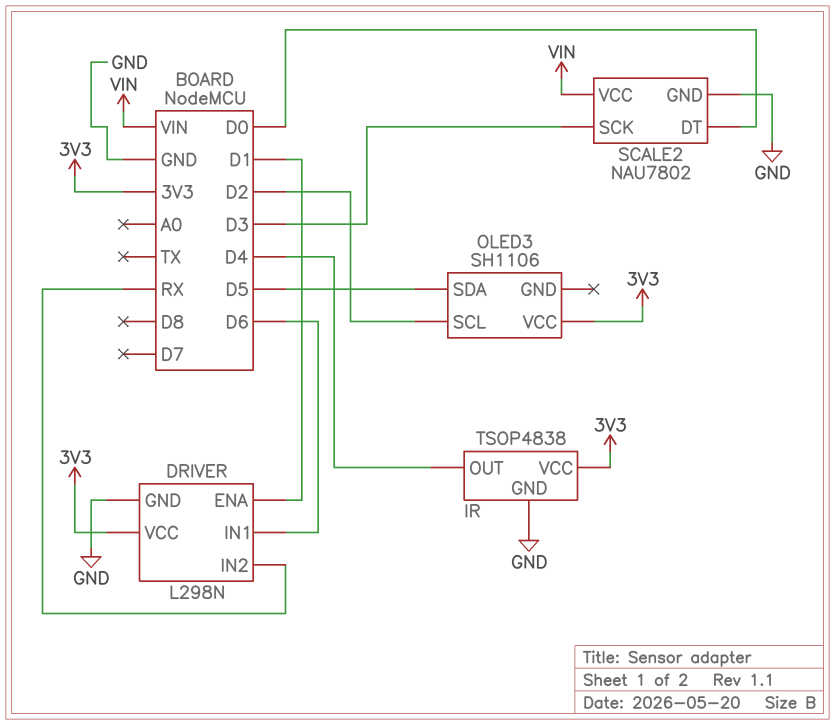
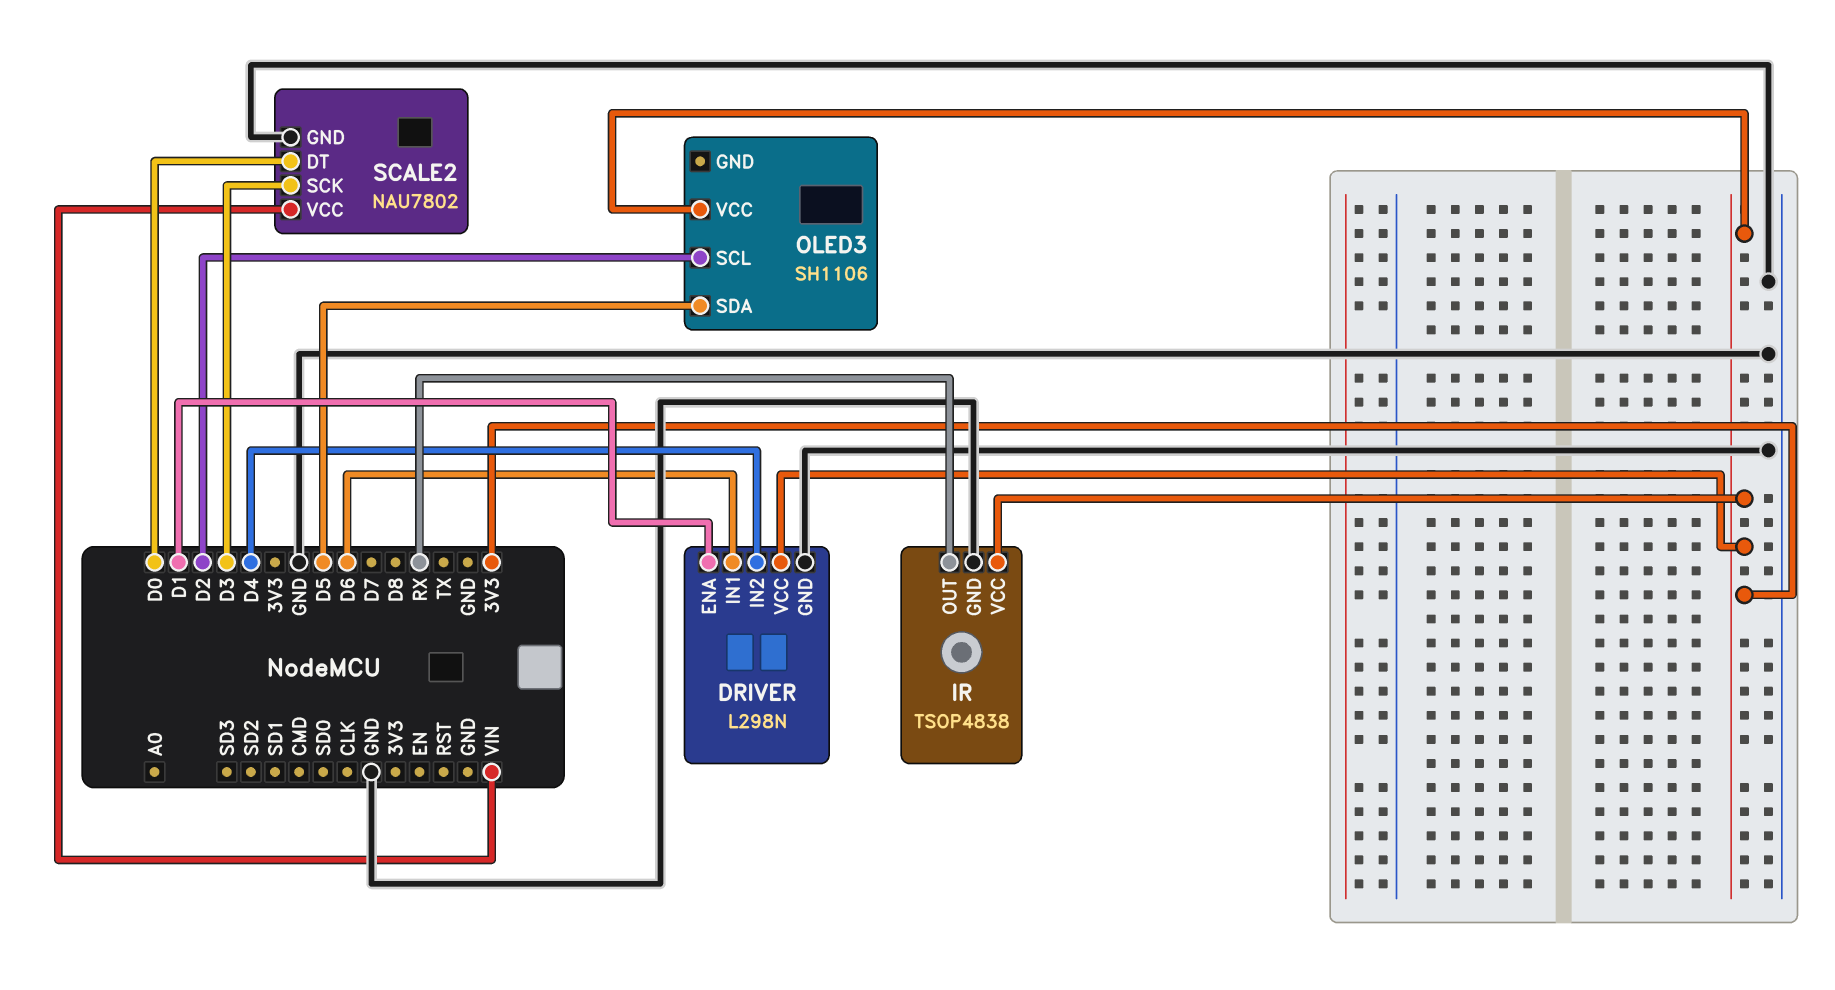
DRIVER pin IN2: RX -> D4
IR pin OUT: D4 -> RX

